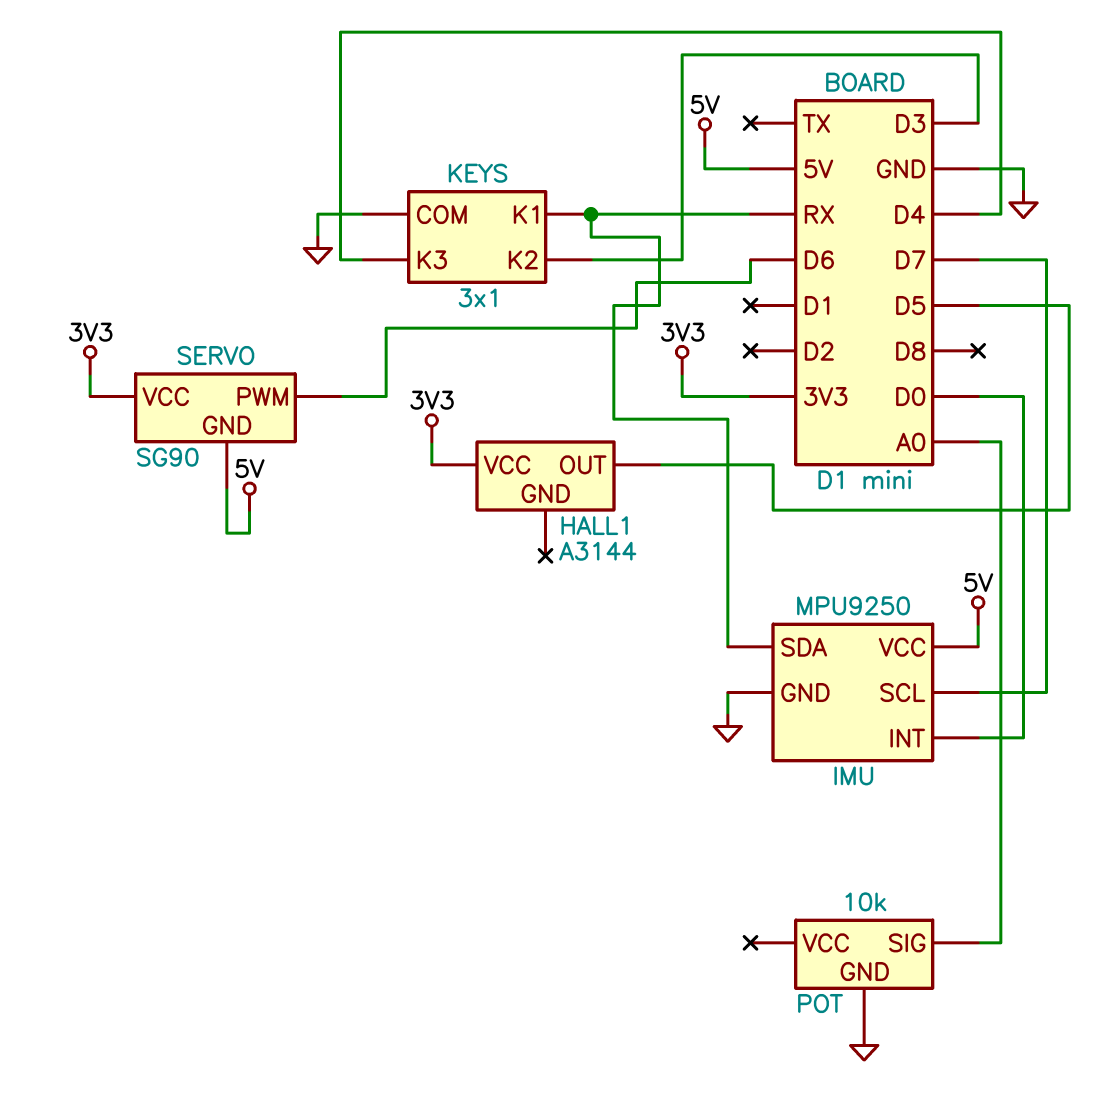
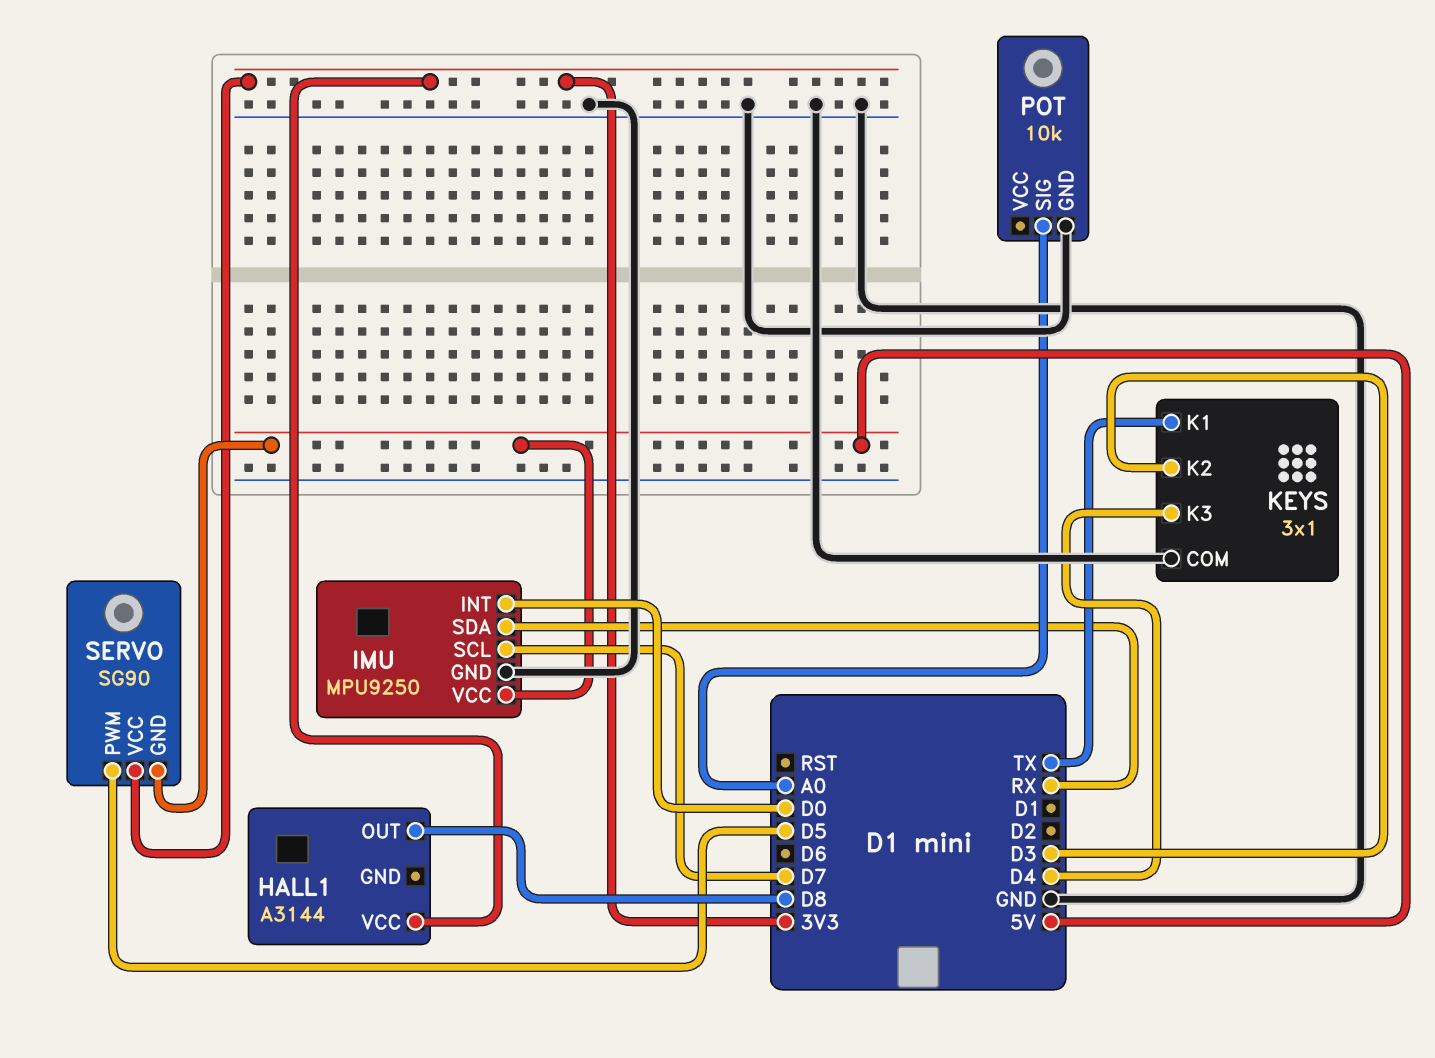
HALL1 pin OUT: D5 -> D8
KEYS pin K1: RX -> TX
SERVO pin PWM: D6 -> D5

